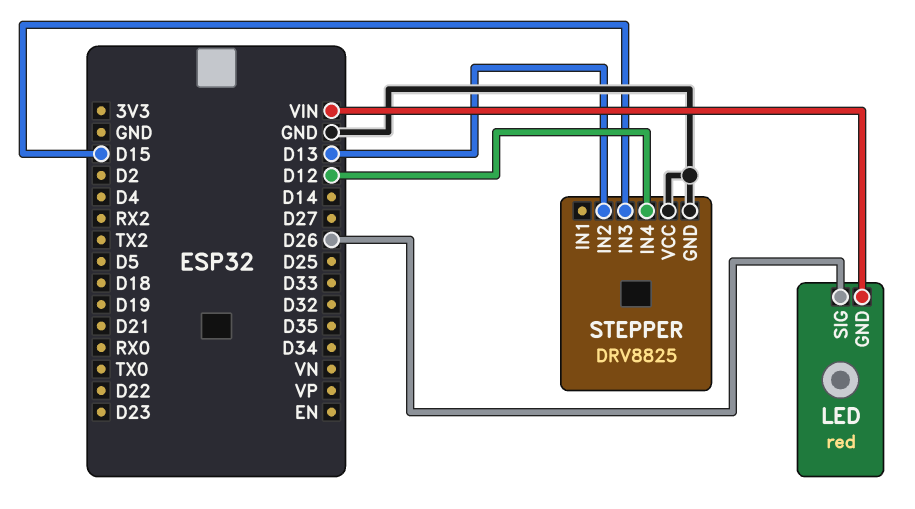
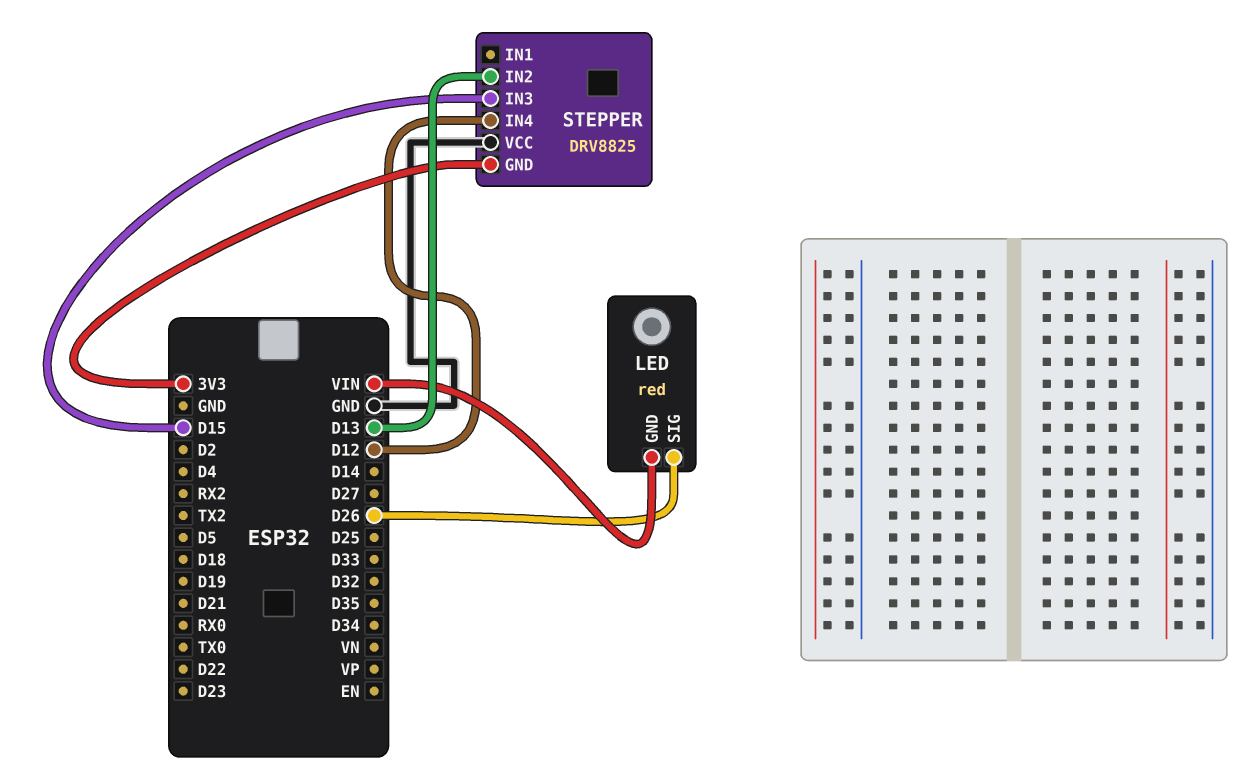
STEPPER pin GND: GND -> 3V3

